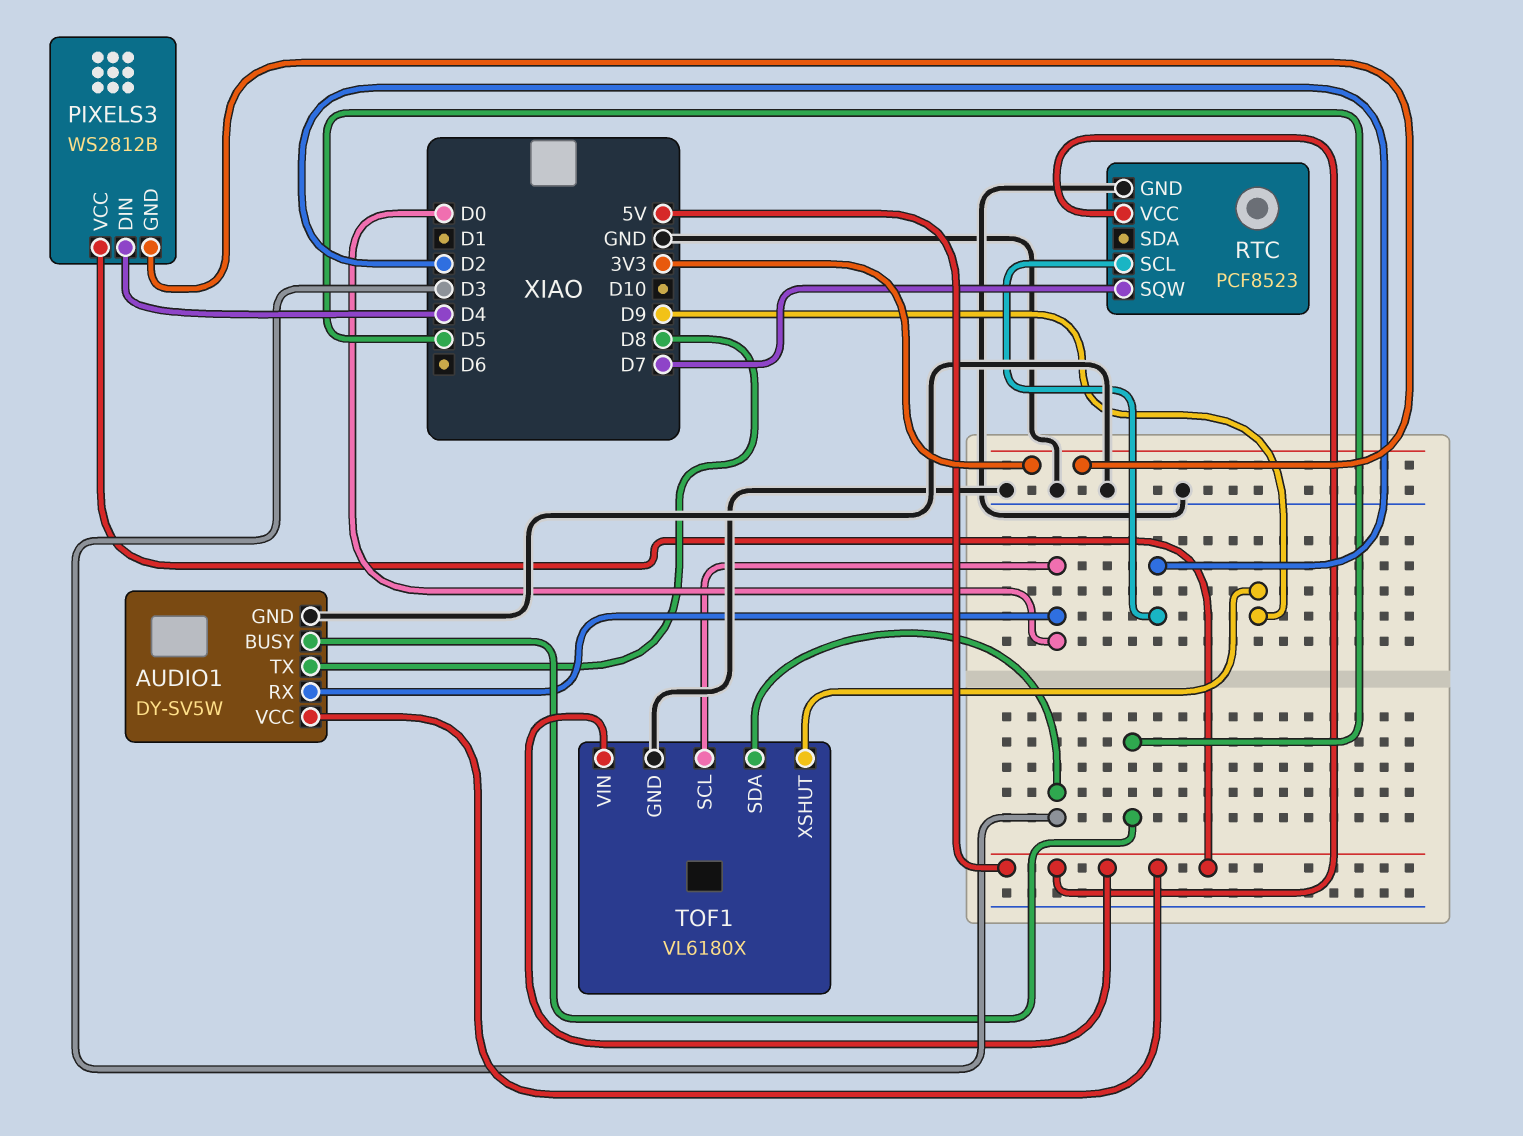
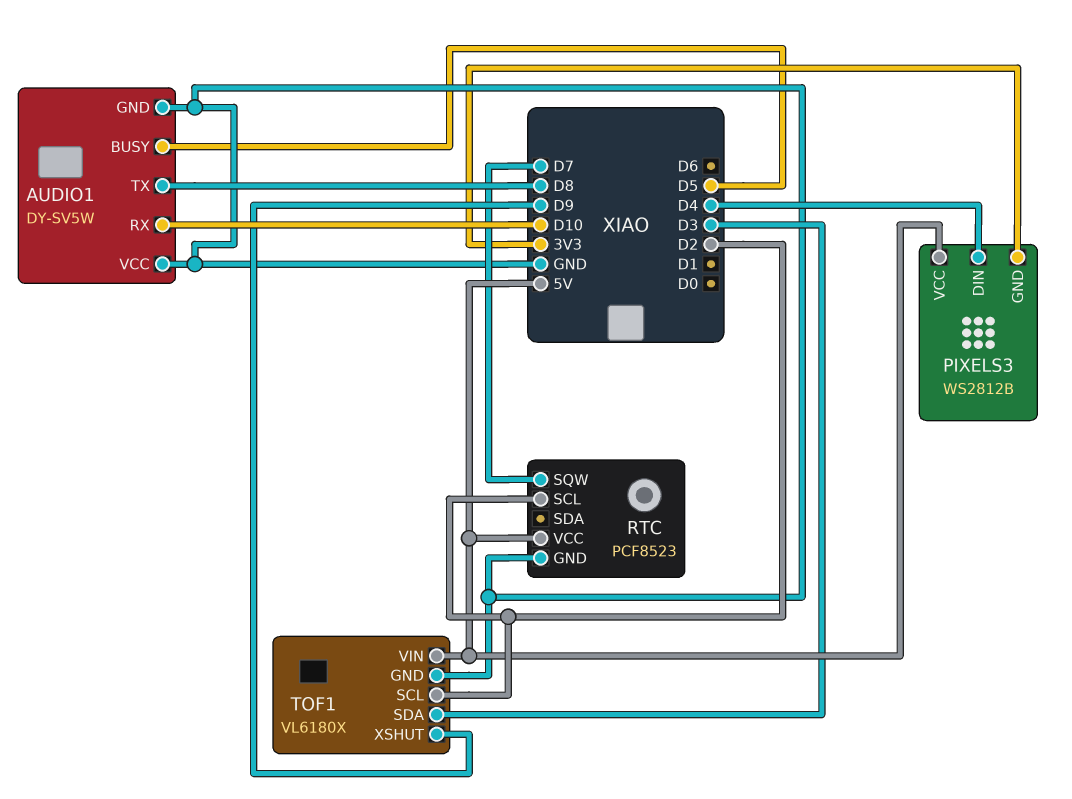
AUDIO1 pin RX: D0 -> D10
AUDIO1 pin VCC: 5V -> GND
TOF1 pin SCL: D0 -> D2

